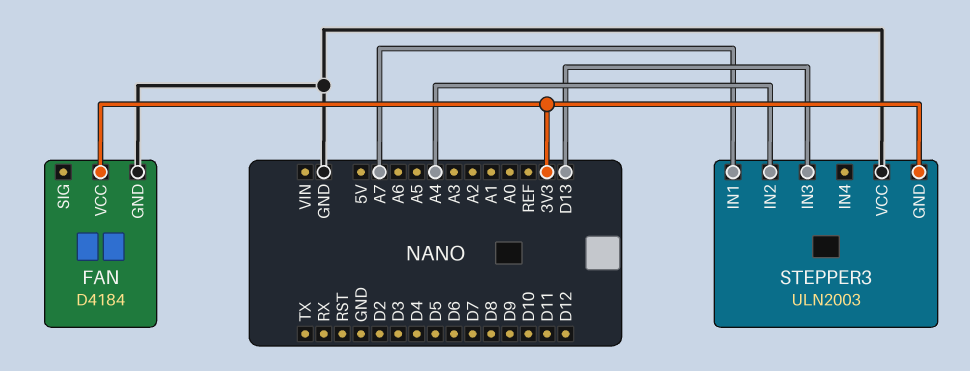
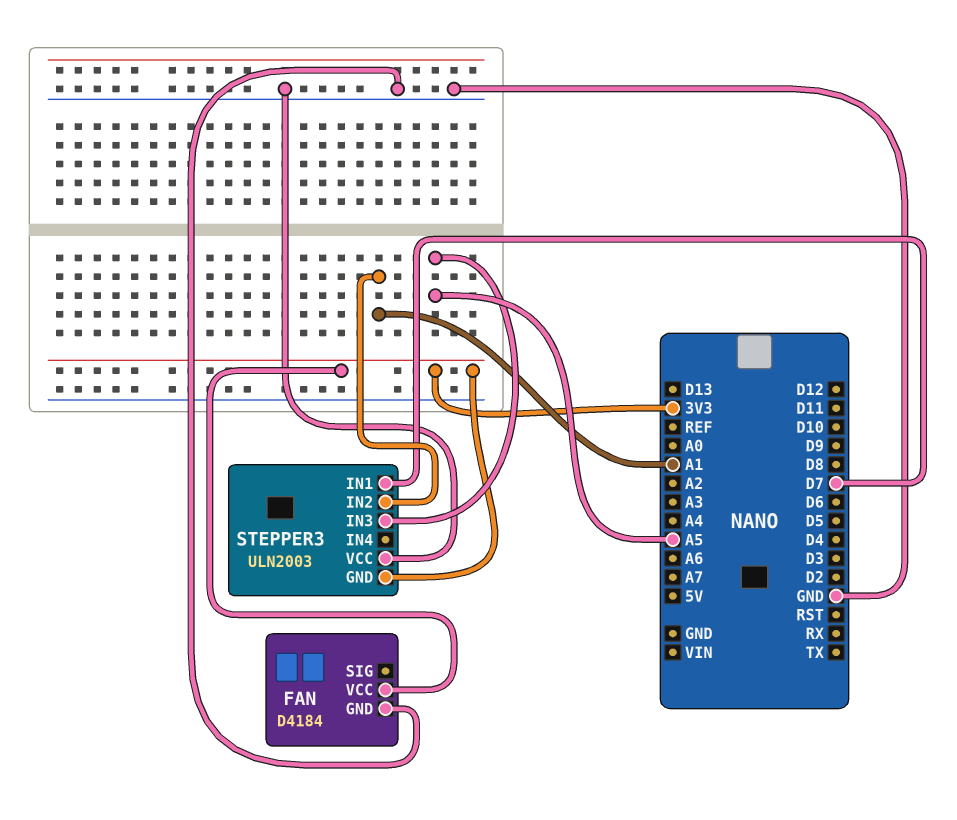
STEPPER3 pin IN1: A7 -> D7
STEPPER3 pin IN2: A4 -> A1
STEPPER3 pin IN3: D13 -> A5

